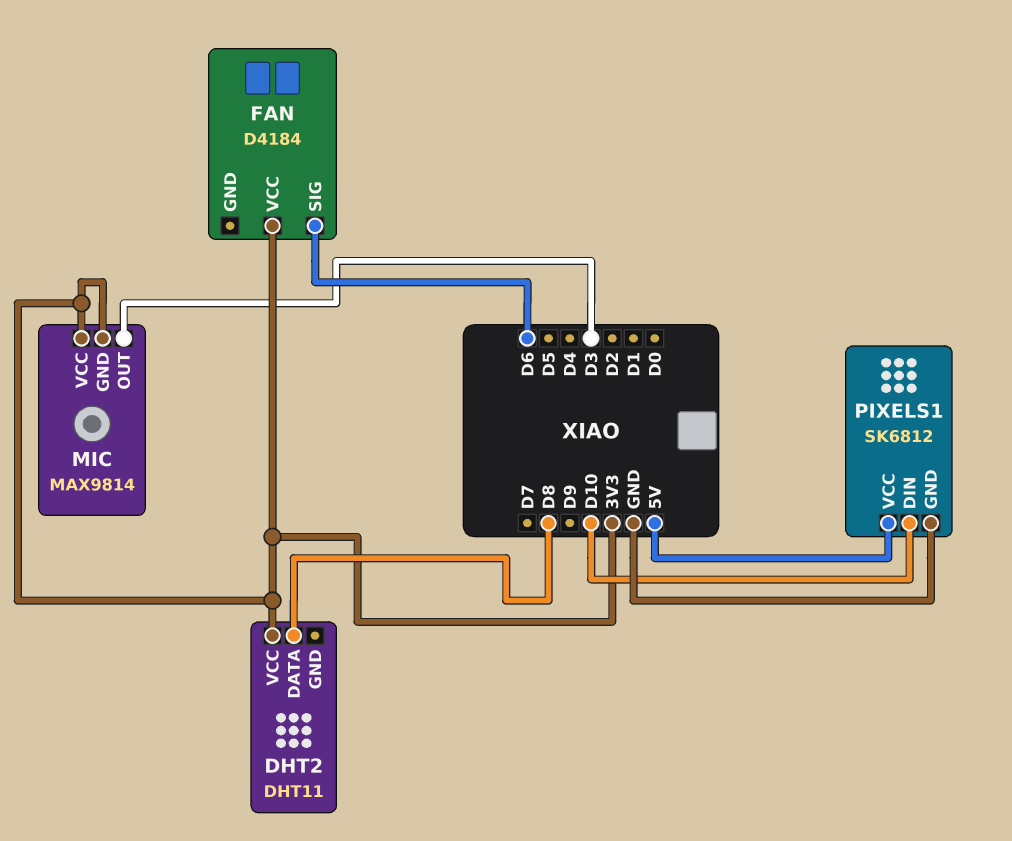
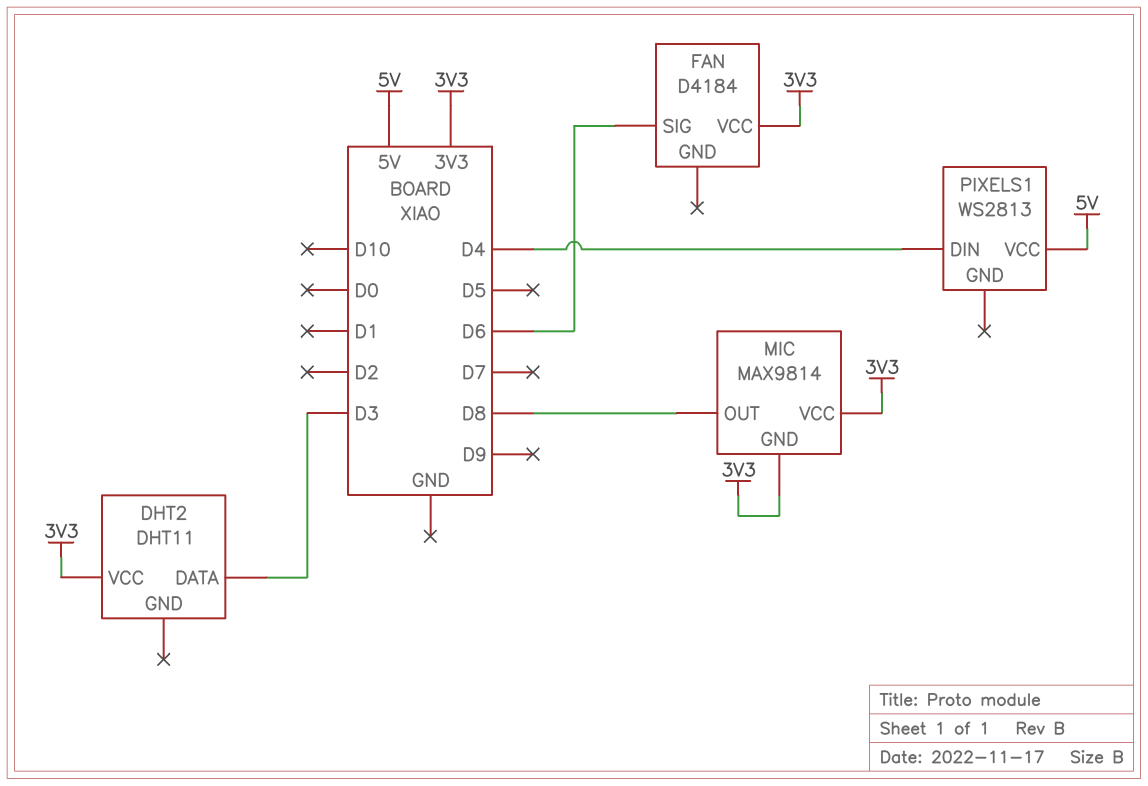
DHT2 pin DATA: D8 -> D3
MIC pin OUT: D3 -> D8
PIXELS1: SK6812 -> WS2813
PIXELS1 pin DIN: D10 -> D4
PIXELS1 pin GND: GND -> none

